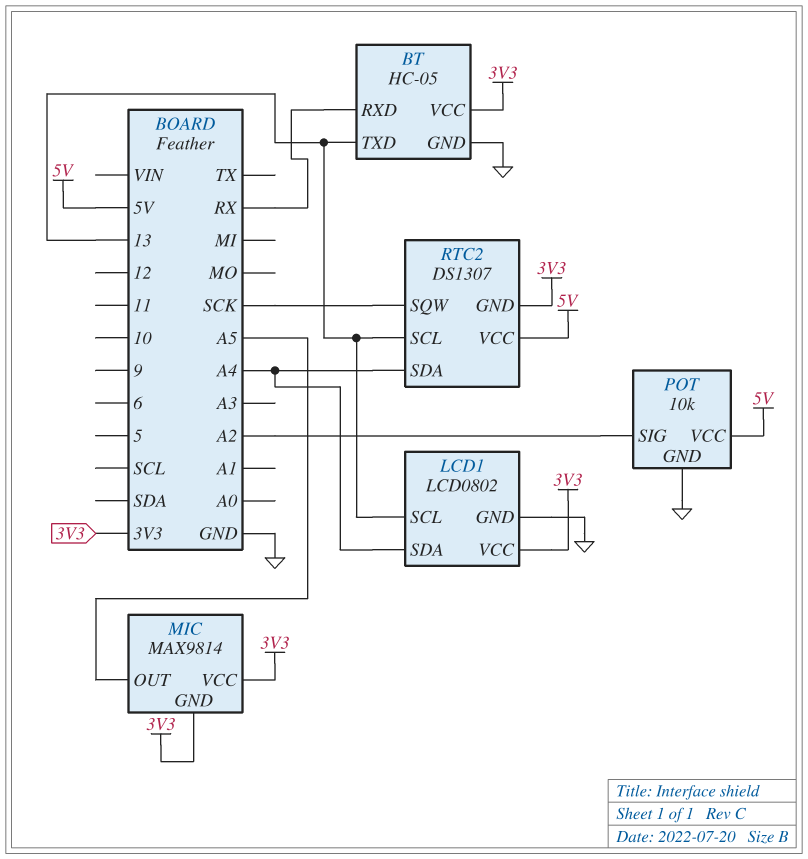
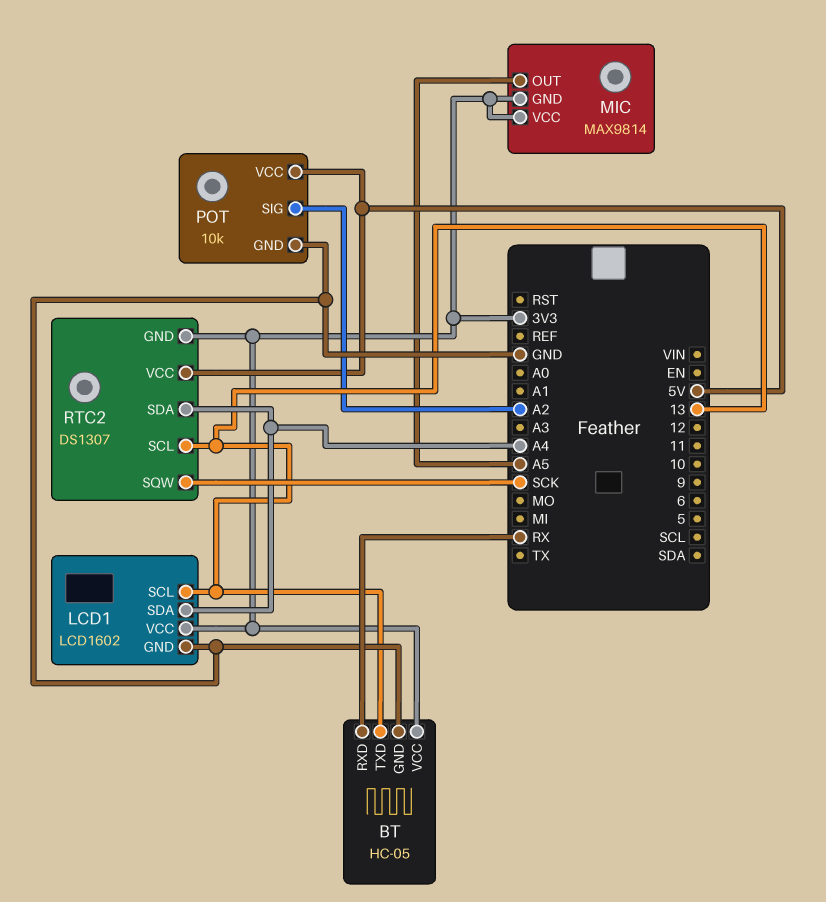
LCD1: LCD0802 -> LCD1602

